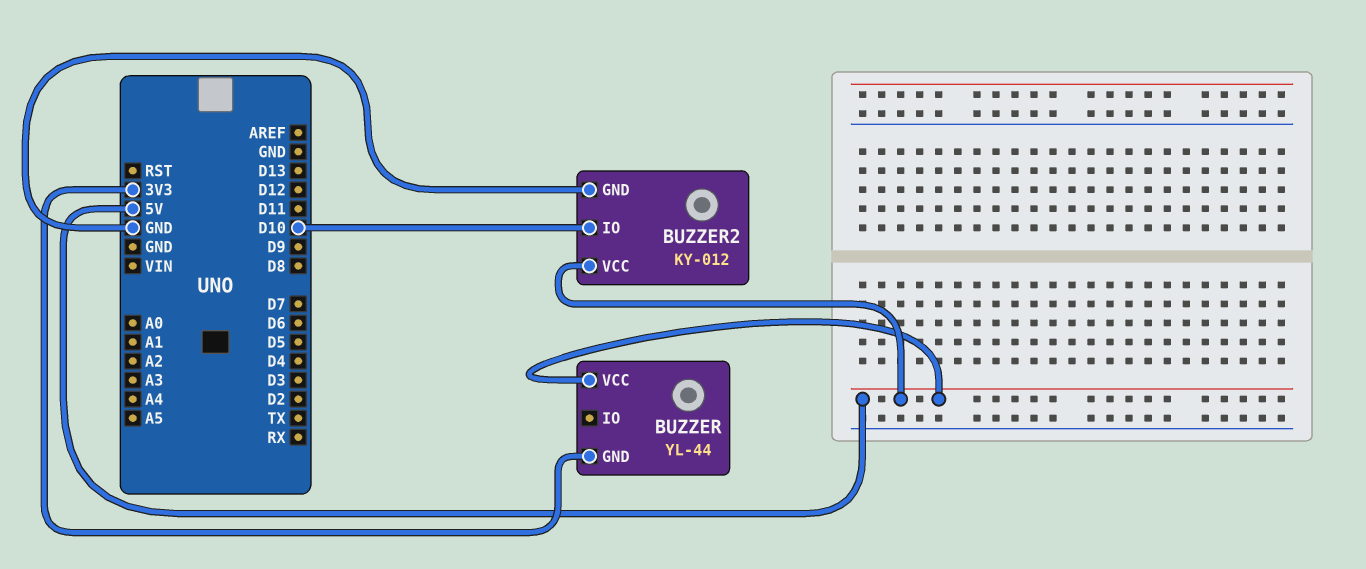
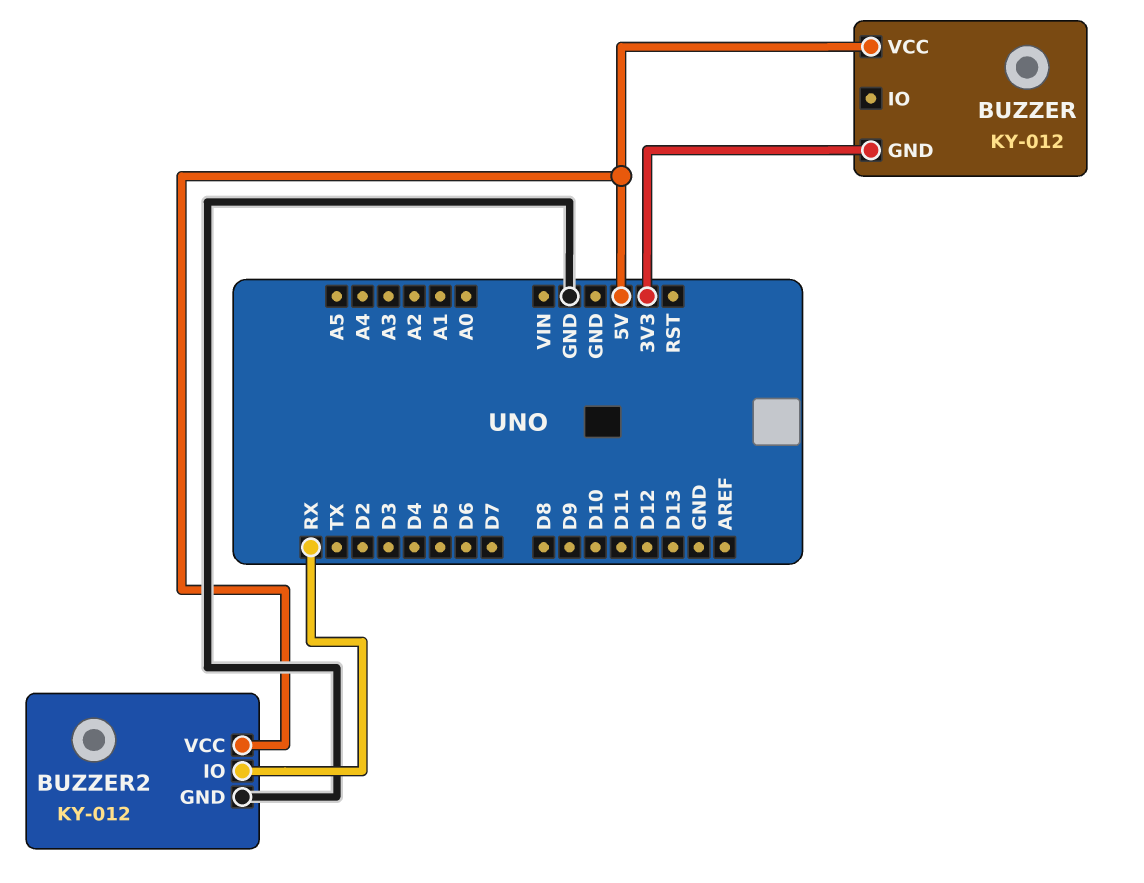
BUZZER: YL-44 -> KY-012
BUZZER2 pin IO: D10 -> RX

